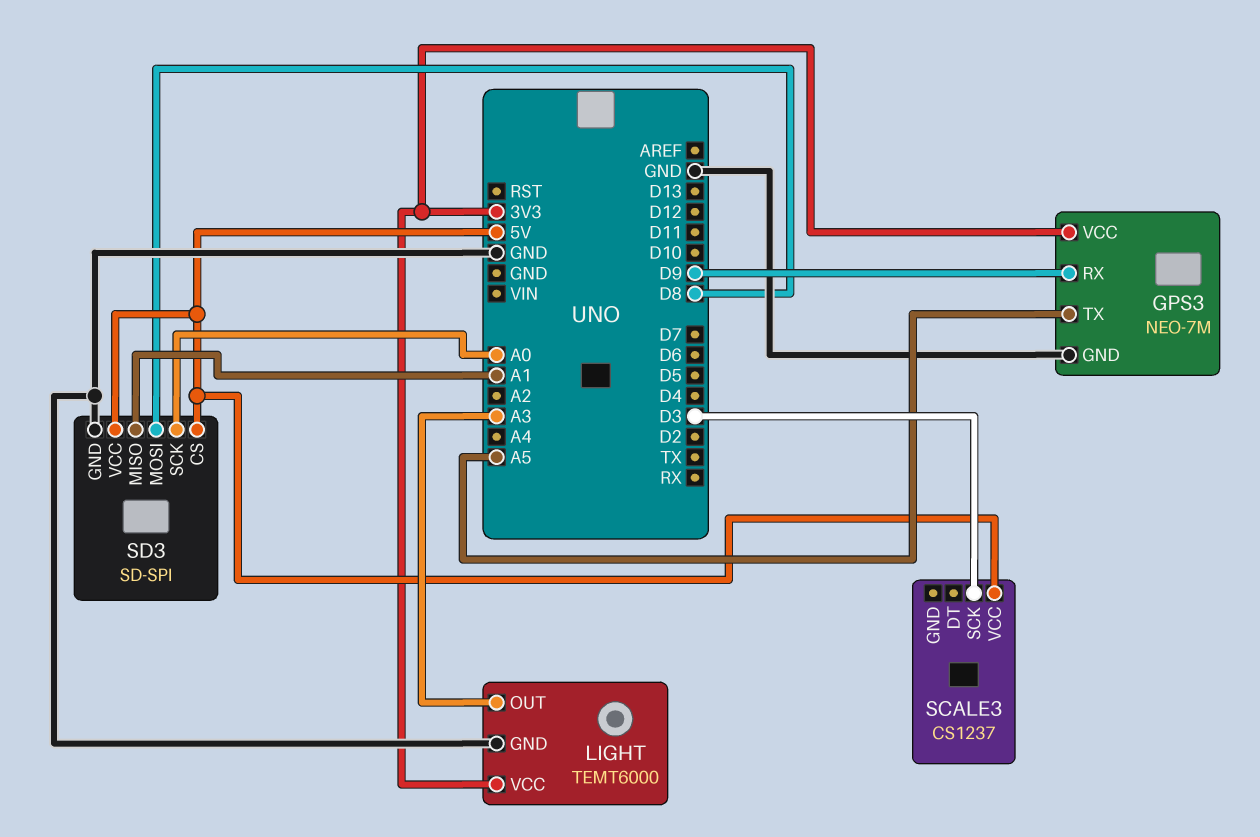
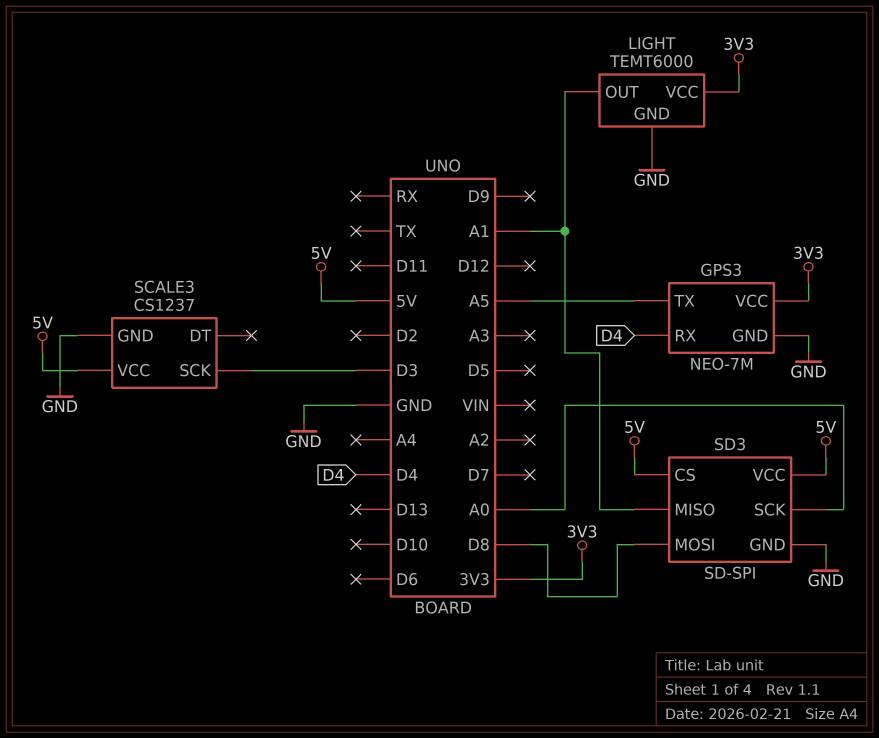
GPS3 pin RX: D9 -> D4
LIGHT pin OUT: A3 -> A1
SCALE3 pin GND: none -> GND

